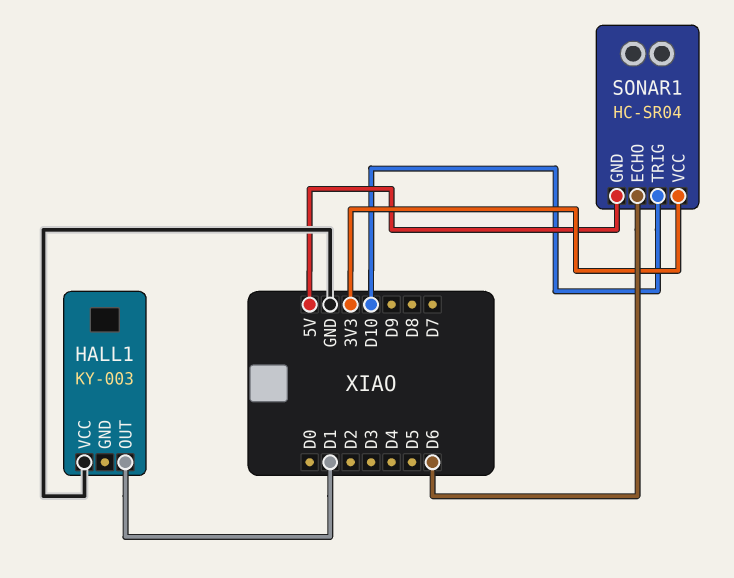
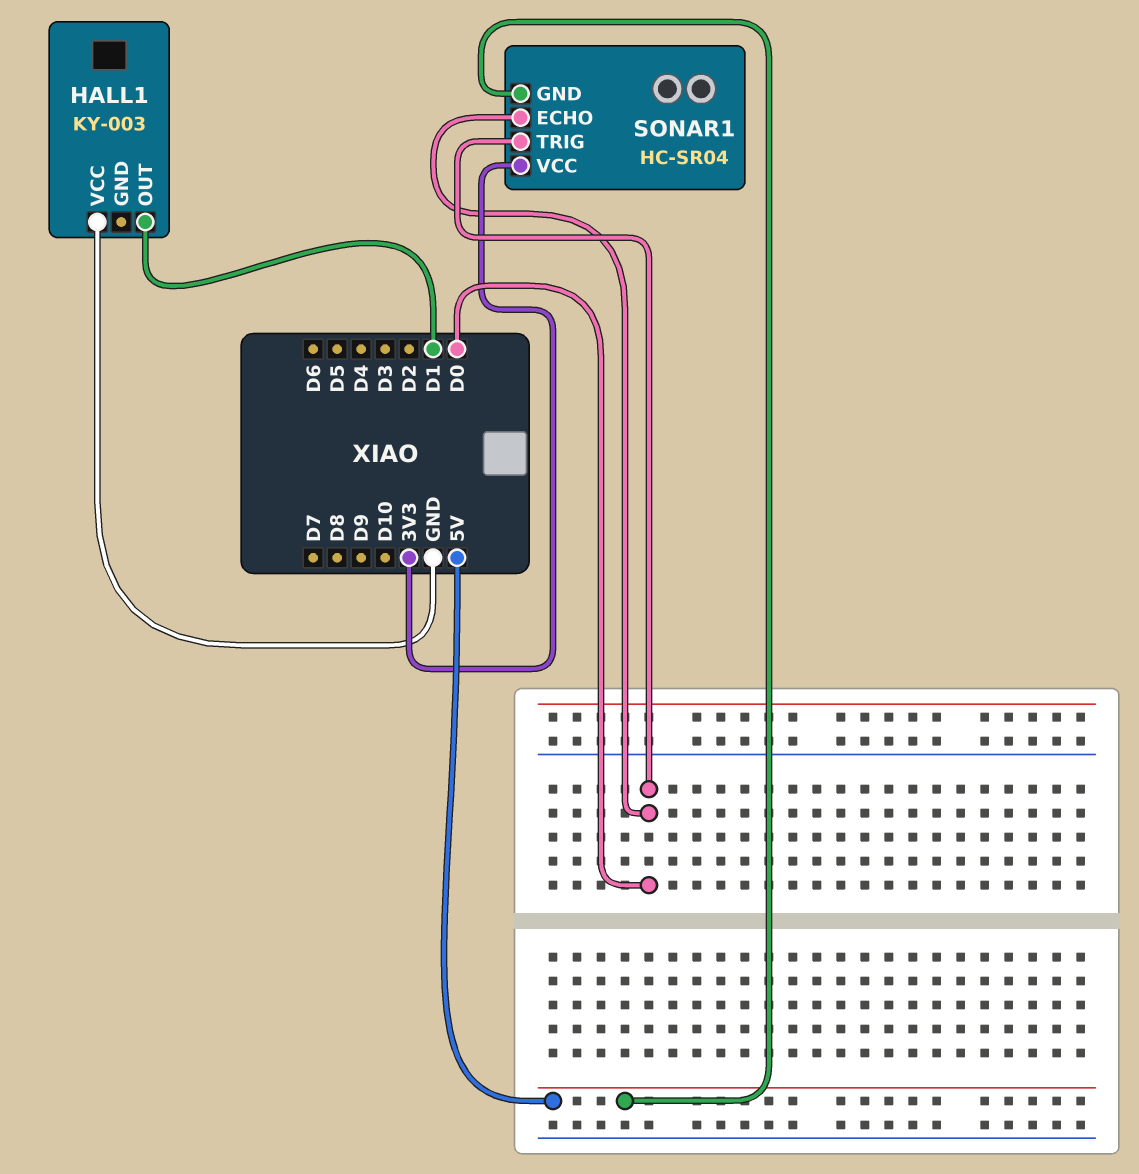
SONAR1 pin ECHO: D6 -> D0
SONAR1 pin TRIG: D10 -> D0

